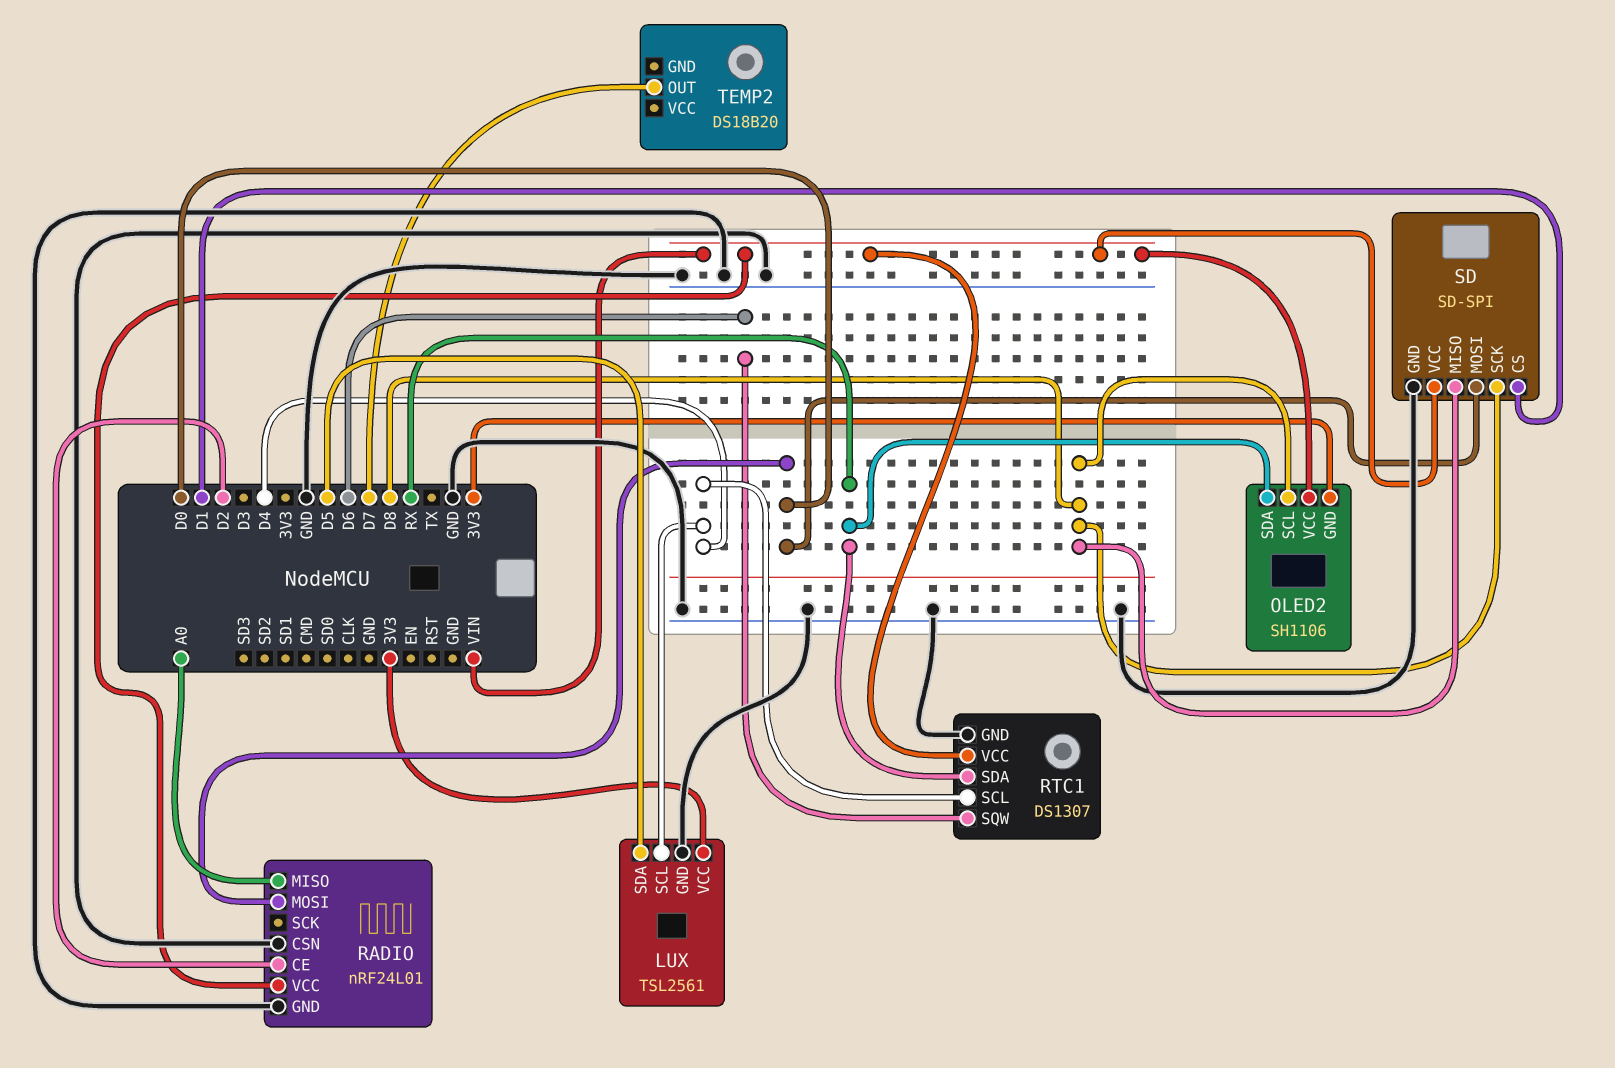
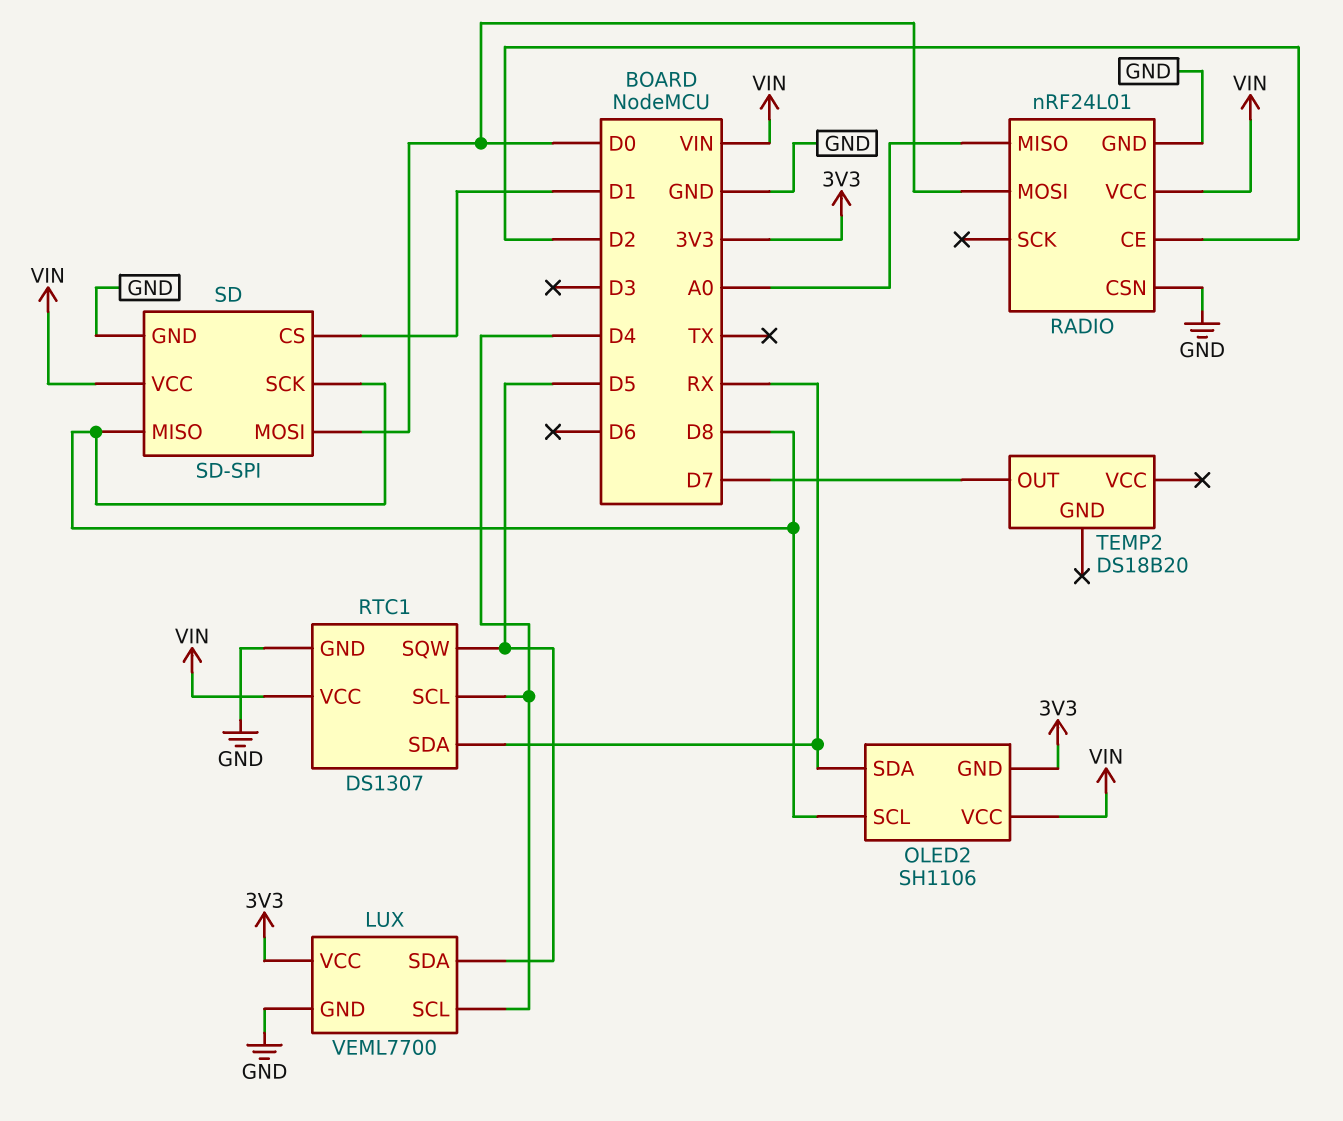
LUX: TSL2561 -> VEML7700
RTC1 pin SQW: D6 -> D5

